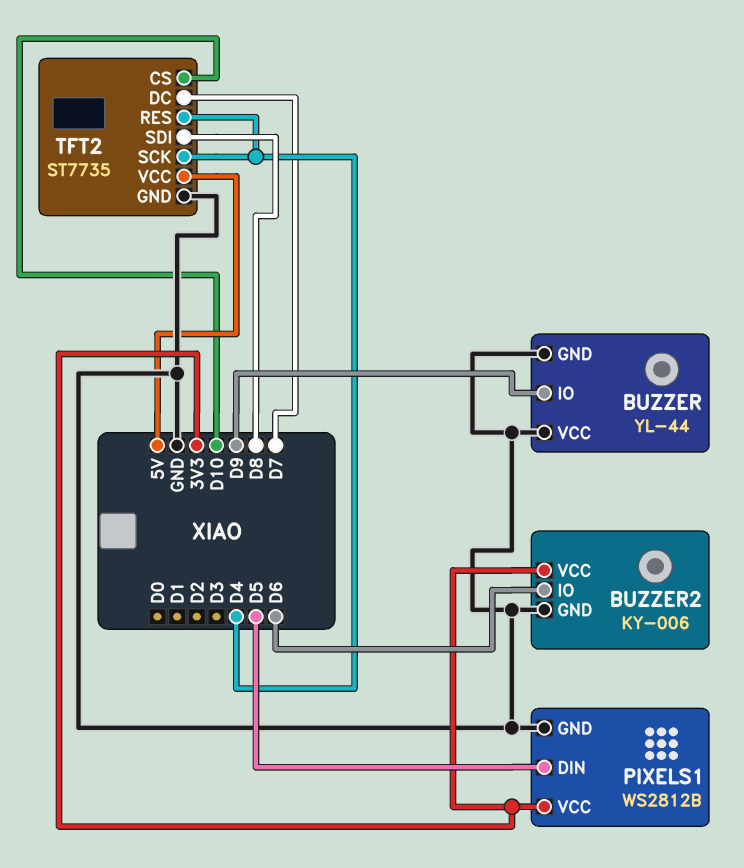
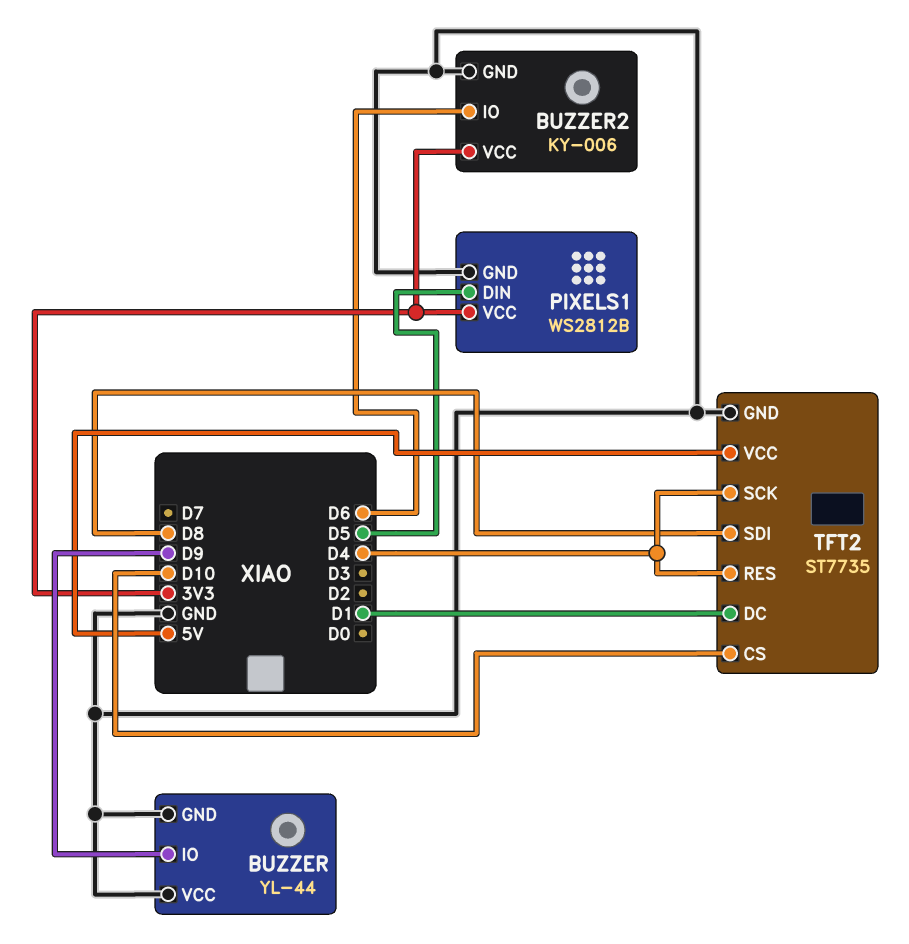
TFT2 pin DC: D7 -> D1

